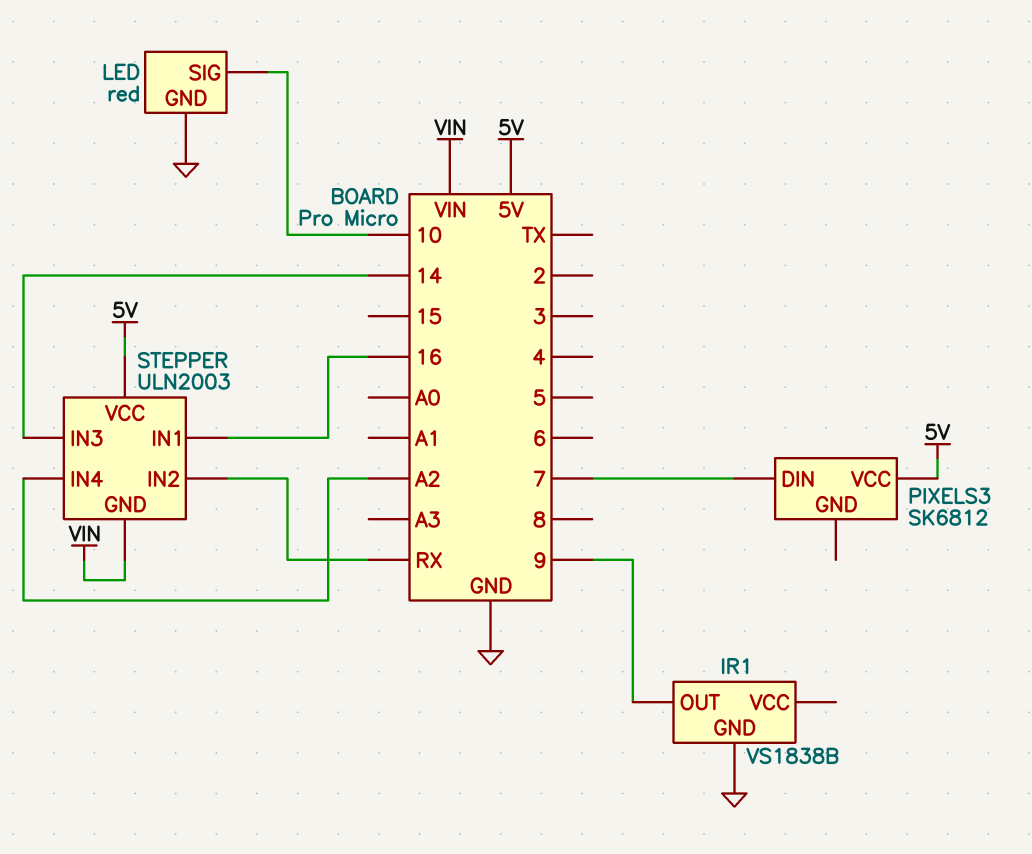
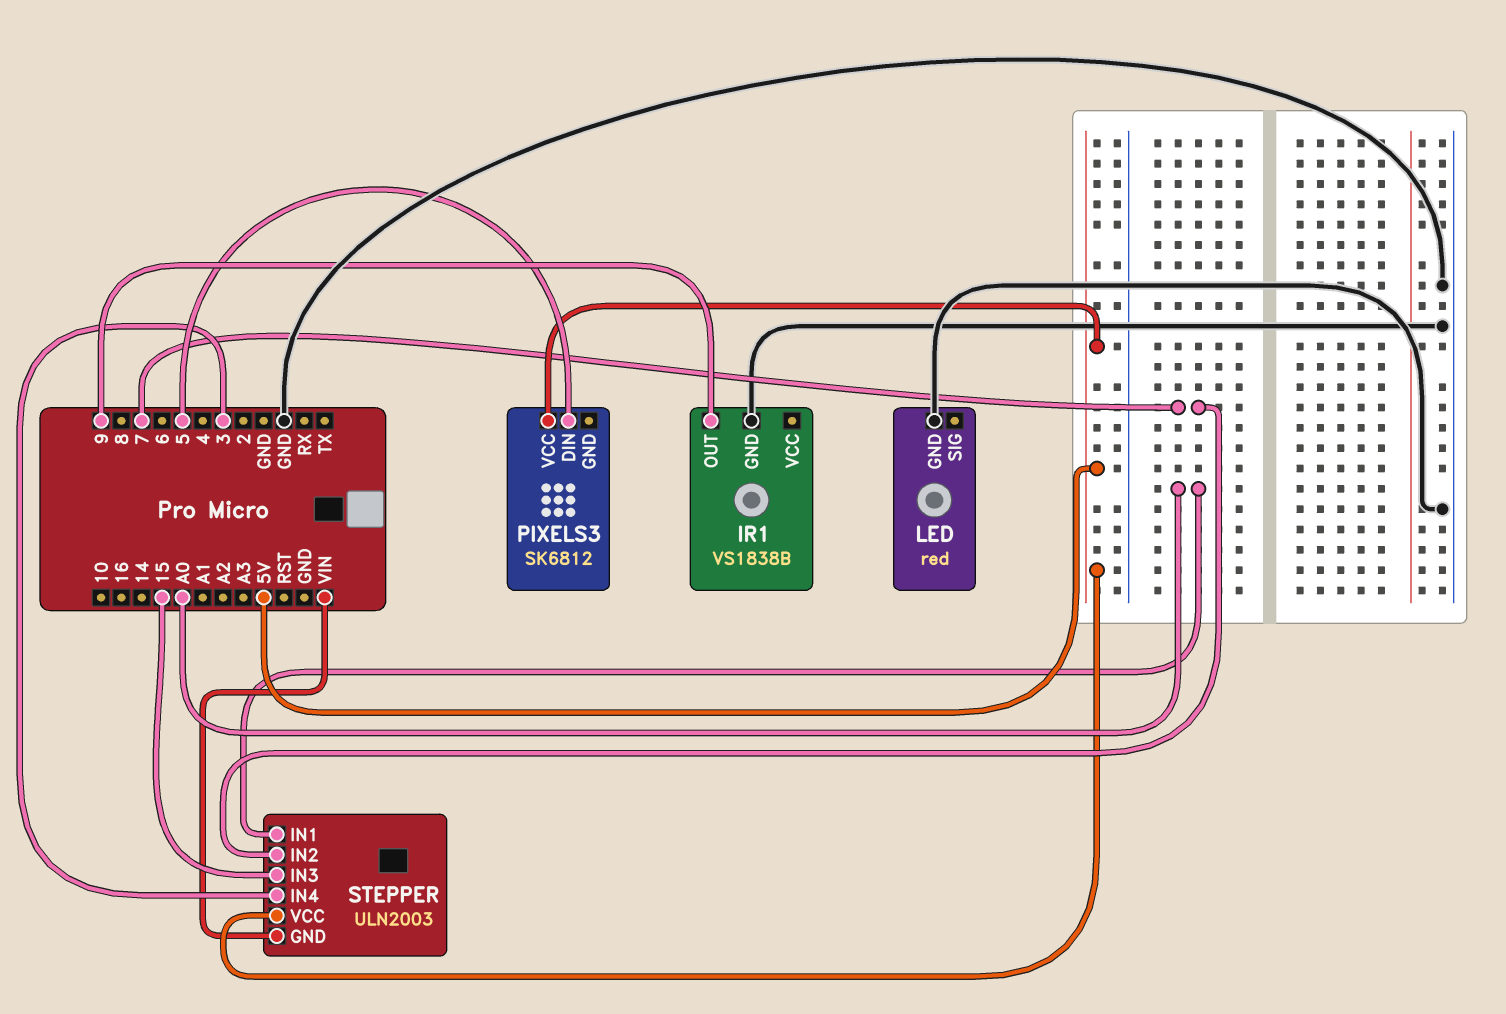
LED pin SIG: 10 -> none
PIXELS3 pin DIN: 7 -> 5
STEPPER pin IN1: 16 -> A0
STEPPER pin IN2: RX -> 7
STEPPER pin IN3: 14 -> 15
STEPPER pin IN4: A2 -> 3

